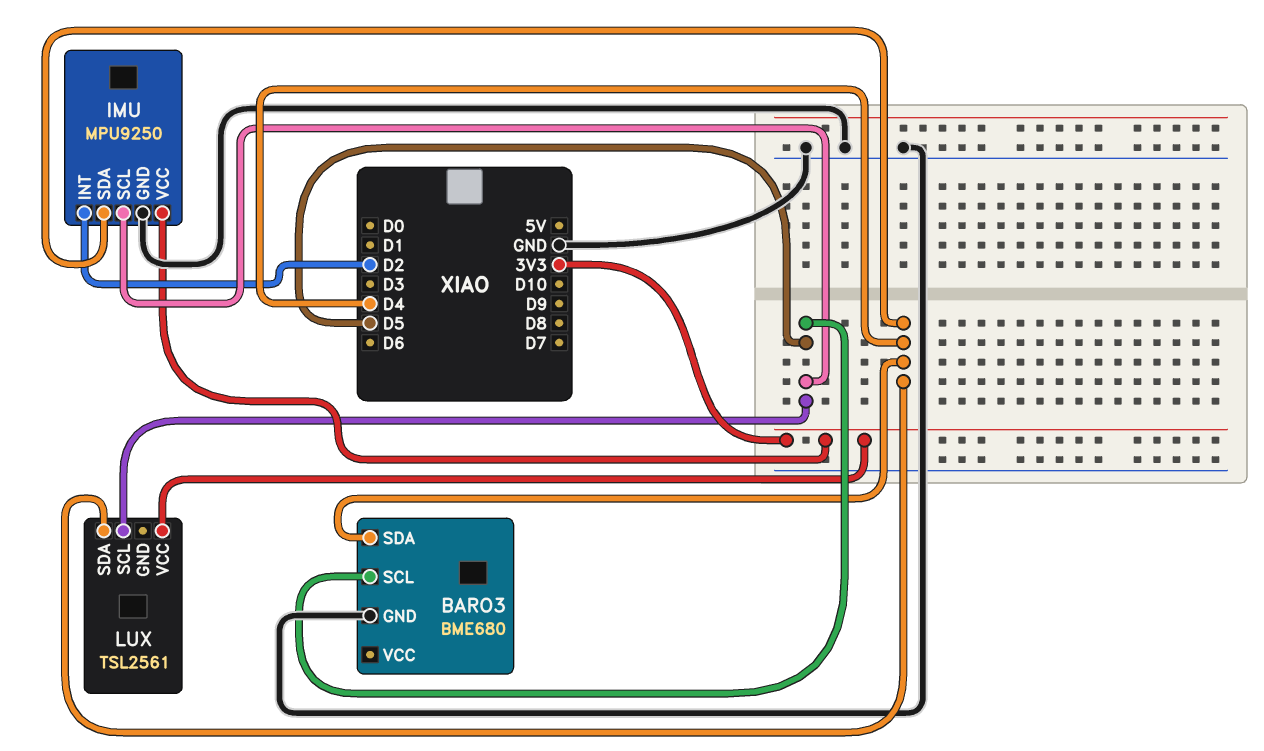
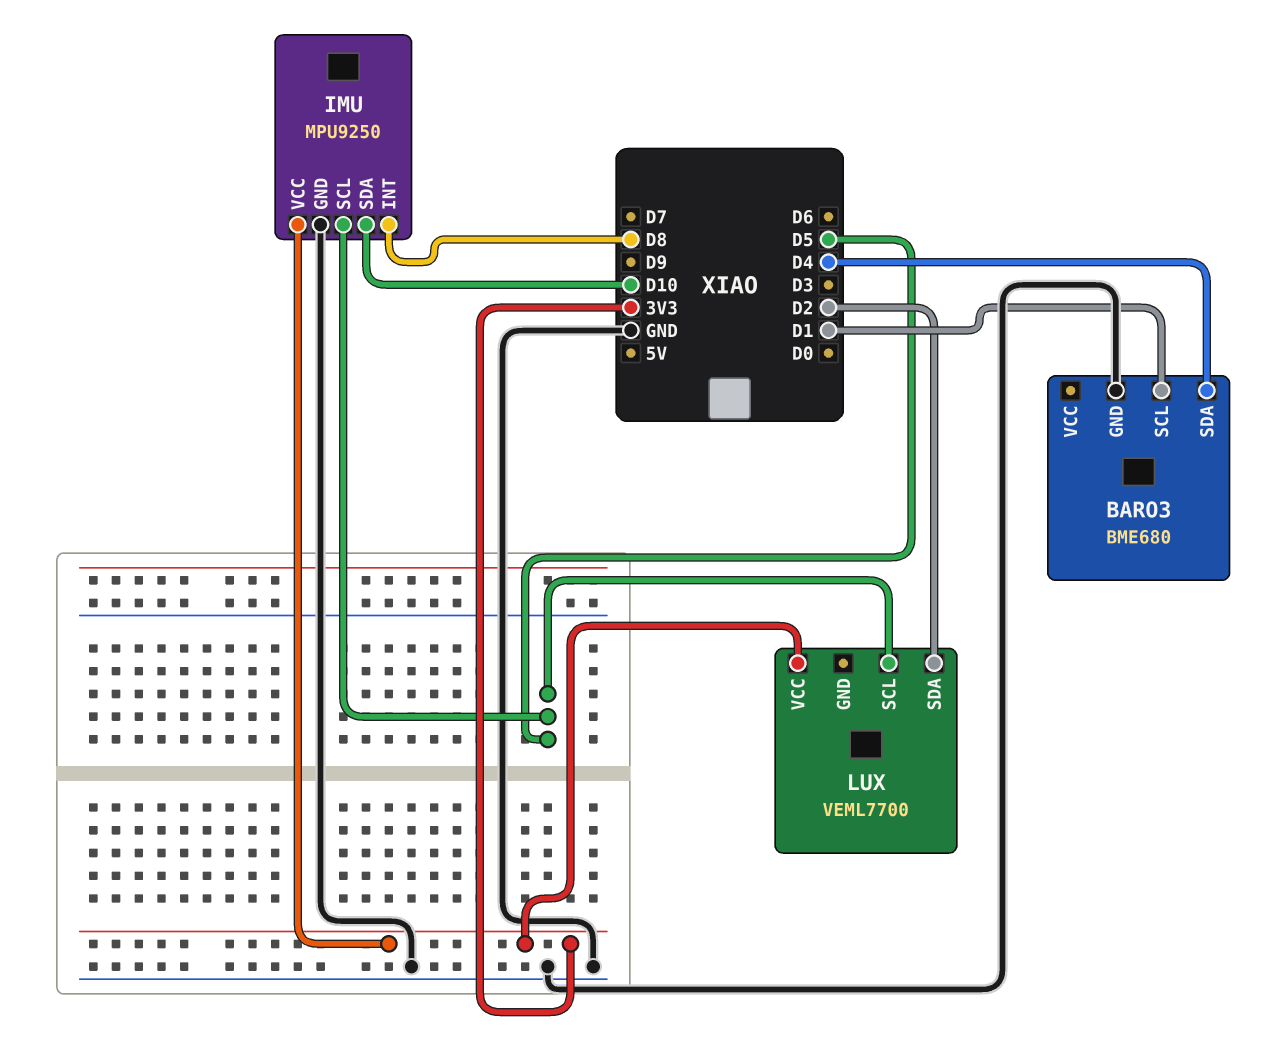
BARO3 pin SCL: D5 -> D1
IMU pin INT: D2 -> D8
IMU pin SDA: D4 -> D10
LUX: TSL2561 -> VEML7700
LUX pin SDA: D4 -> D2

